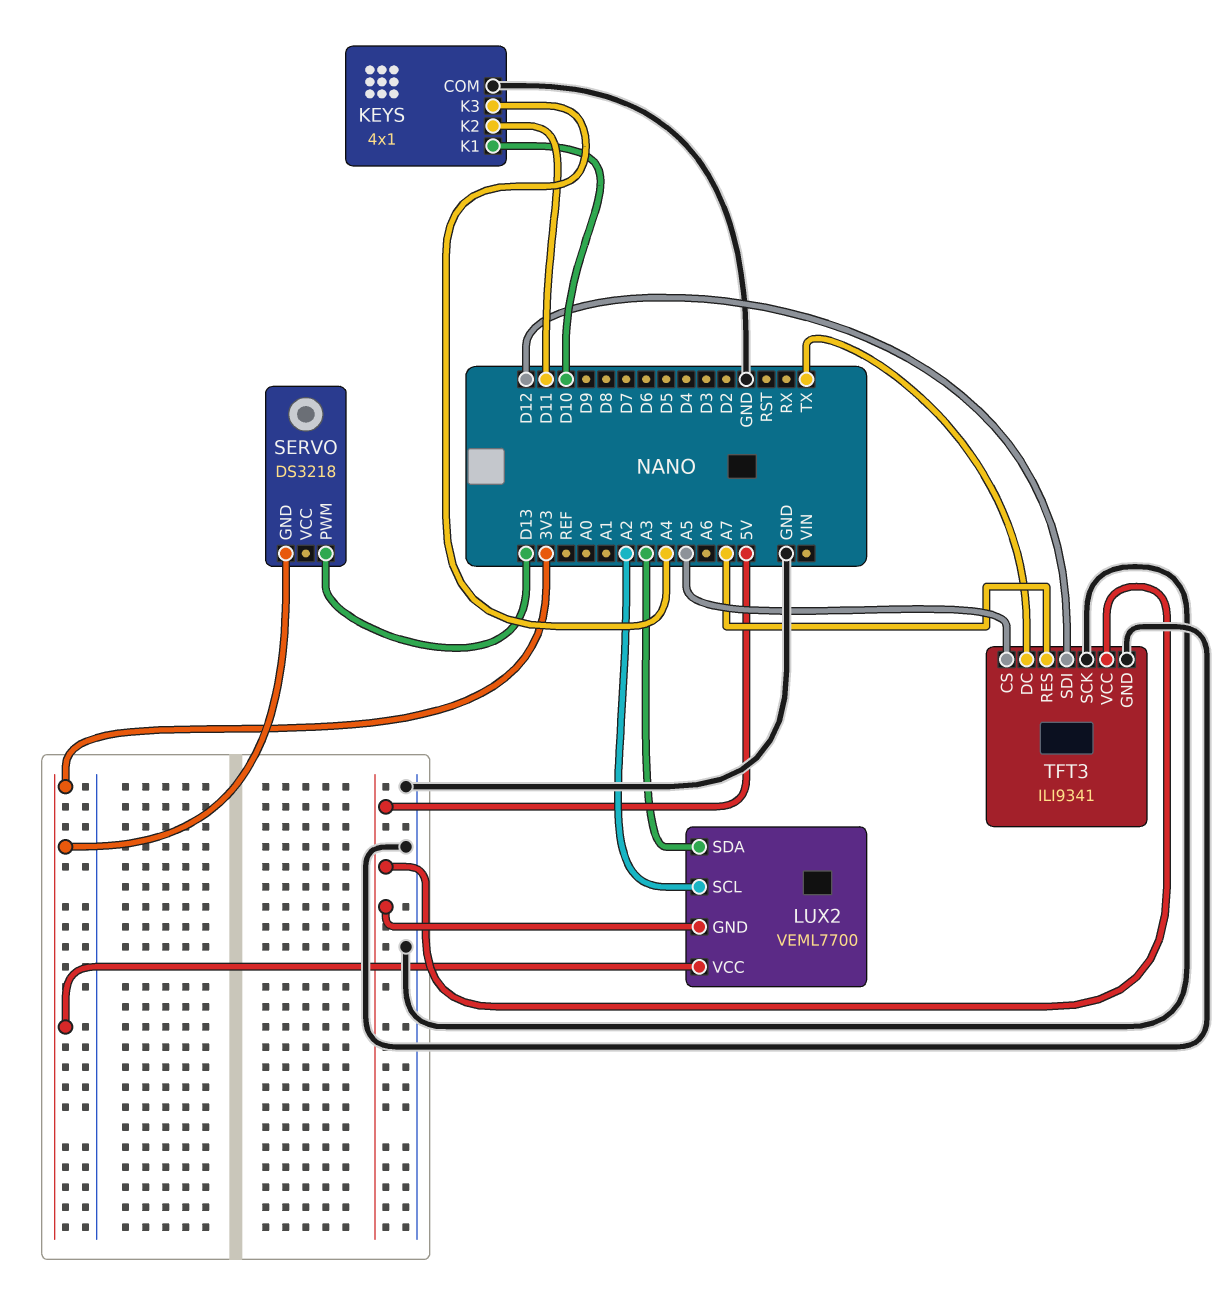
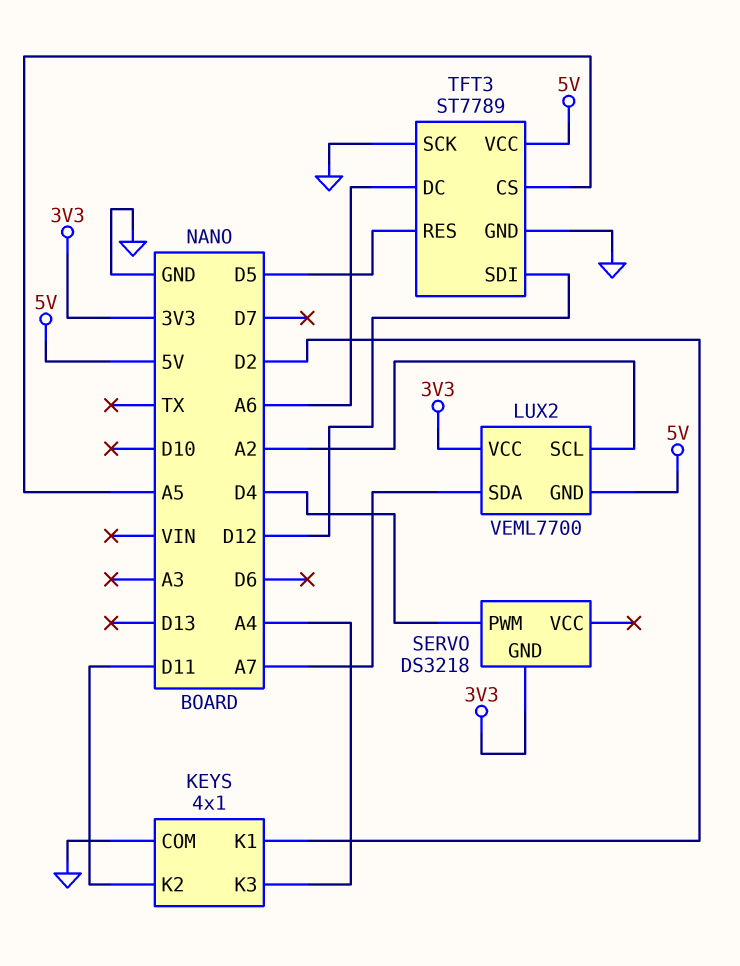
KEYS pin K1: D10 -> D2
LUX2 pin SDA: A3 -> A7
SERVO pin PWM: D13 -> D4
TFT3: ILI9341 -> ST7789
TFT3 pin DC: TX -> A6
TFT3 pin RES: A7 -> D5

